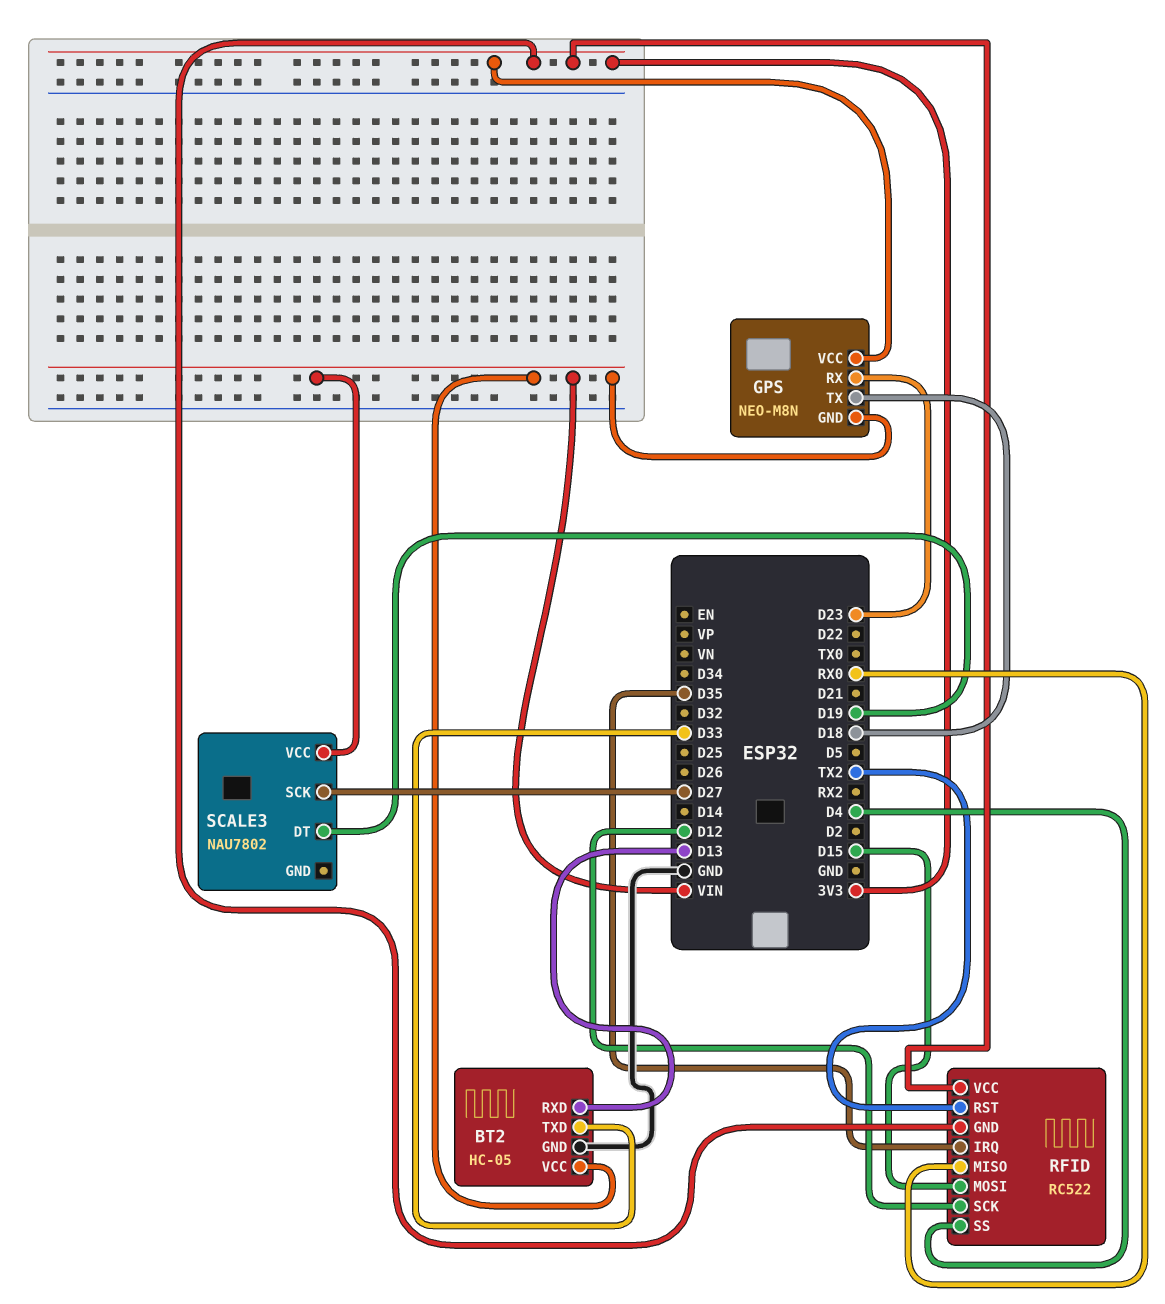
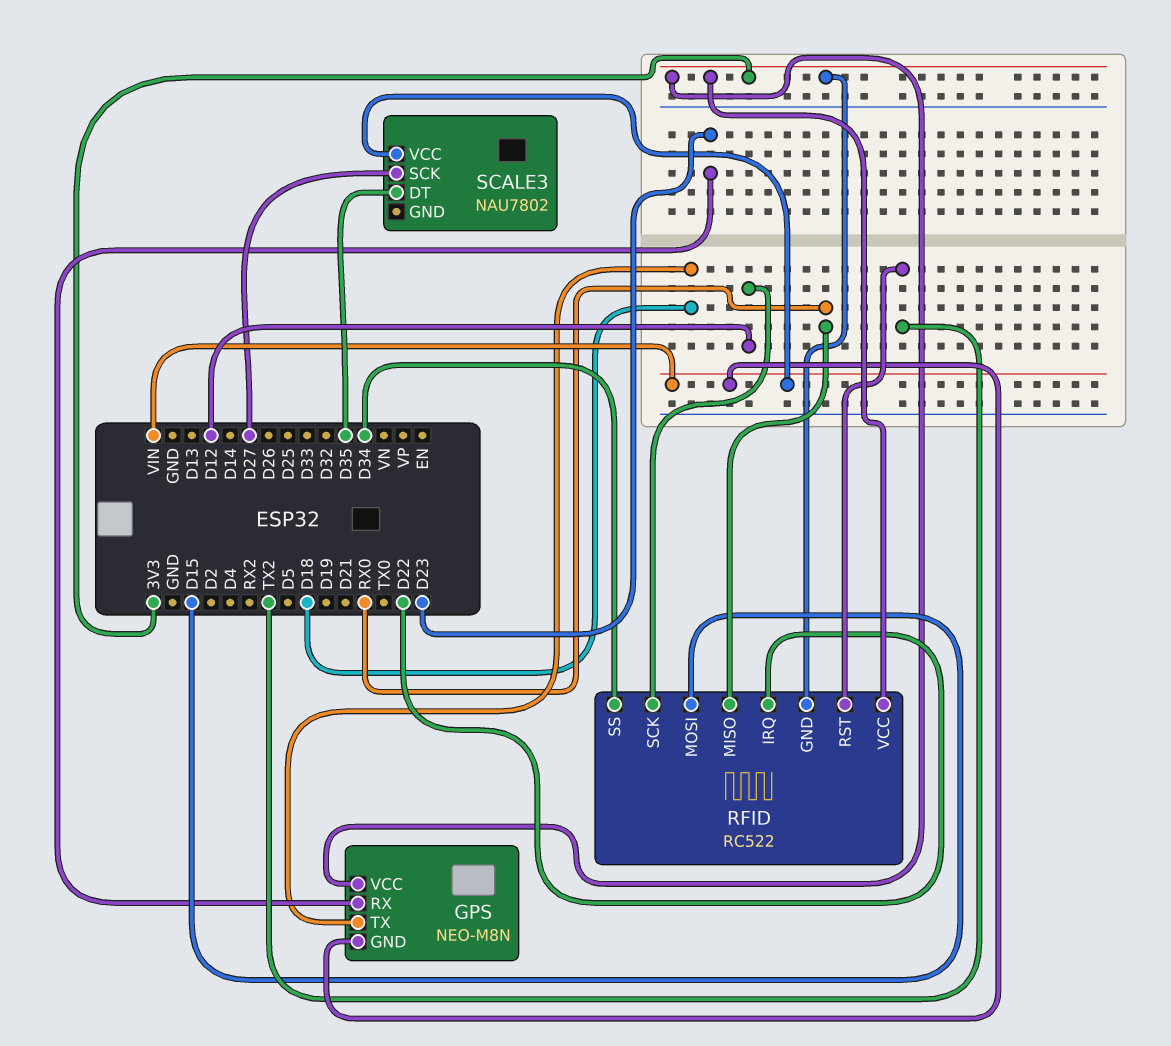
BT2: HC-05 -> none
BT2 pin GND: GND -> none
BT2 pin RXD: D13 -> none
BT2 pin TXD: D33 -> none
BT2 pin VCC: VIN -> none
RFID pin IRQ: D35 -> D22
RFID pin SS: D4 -> D34
SCALE3 pin DT: D19 -> D35

